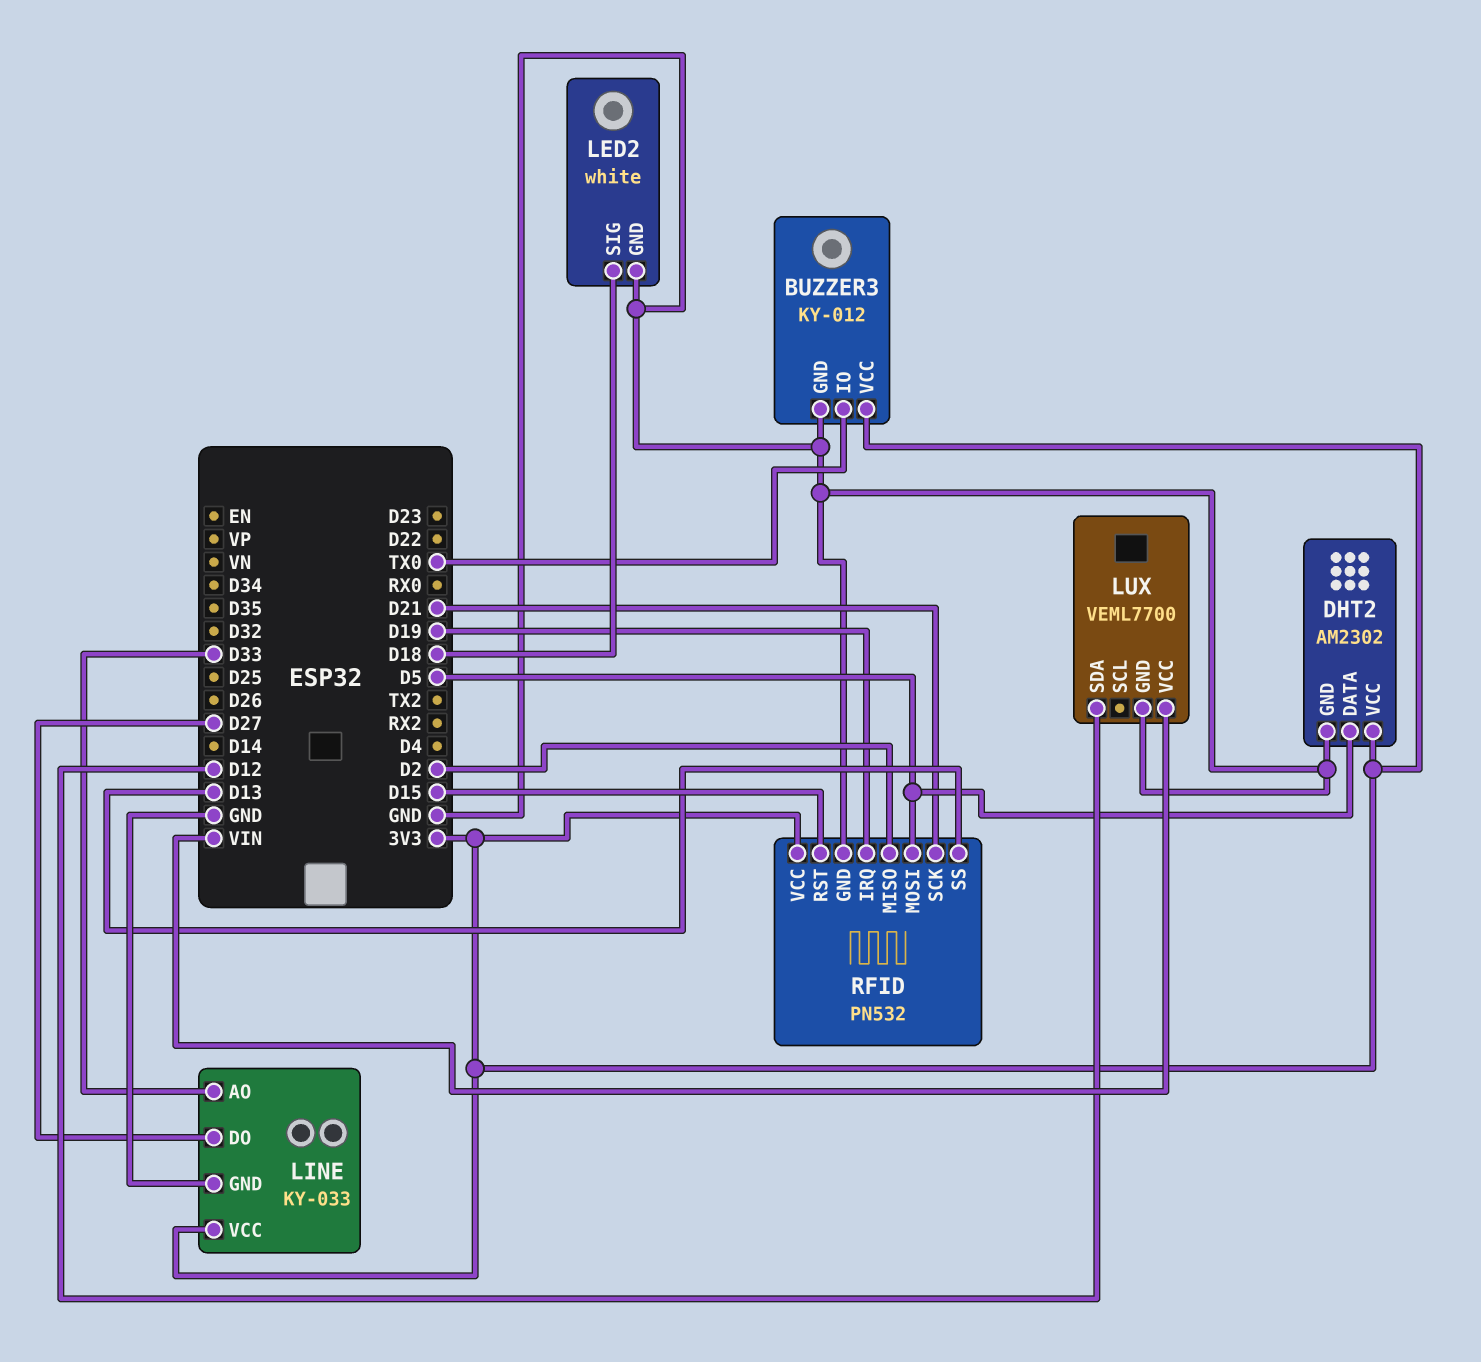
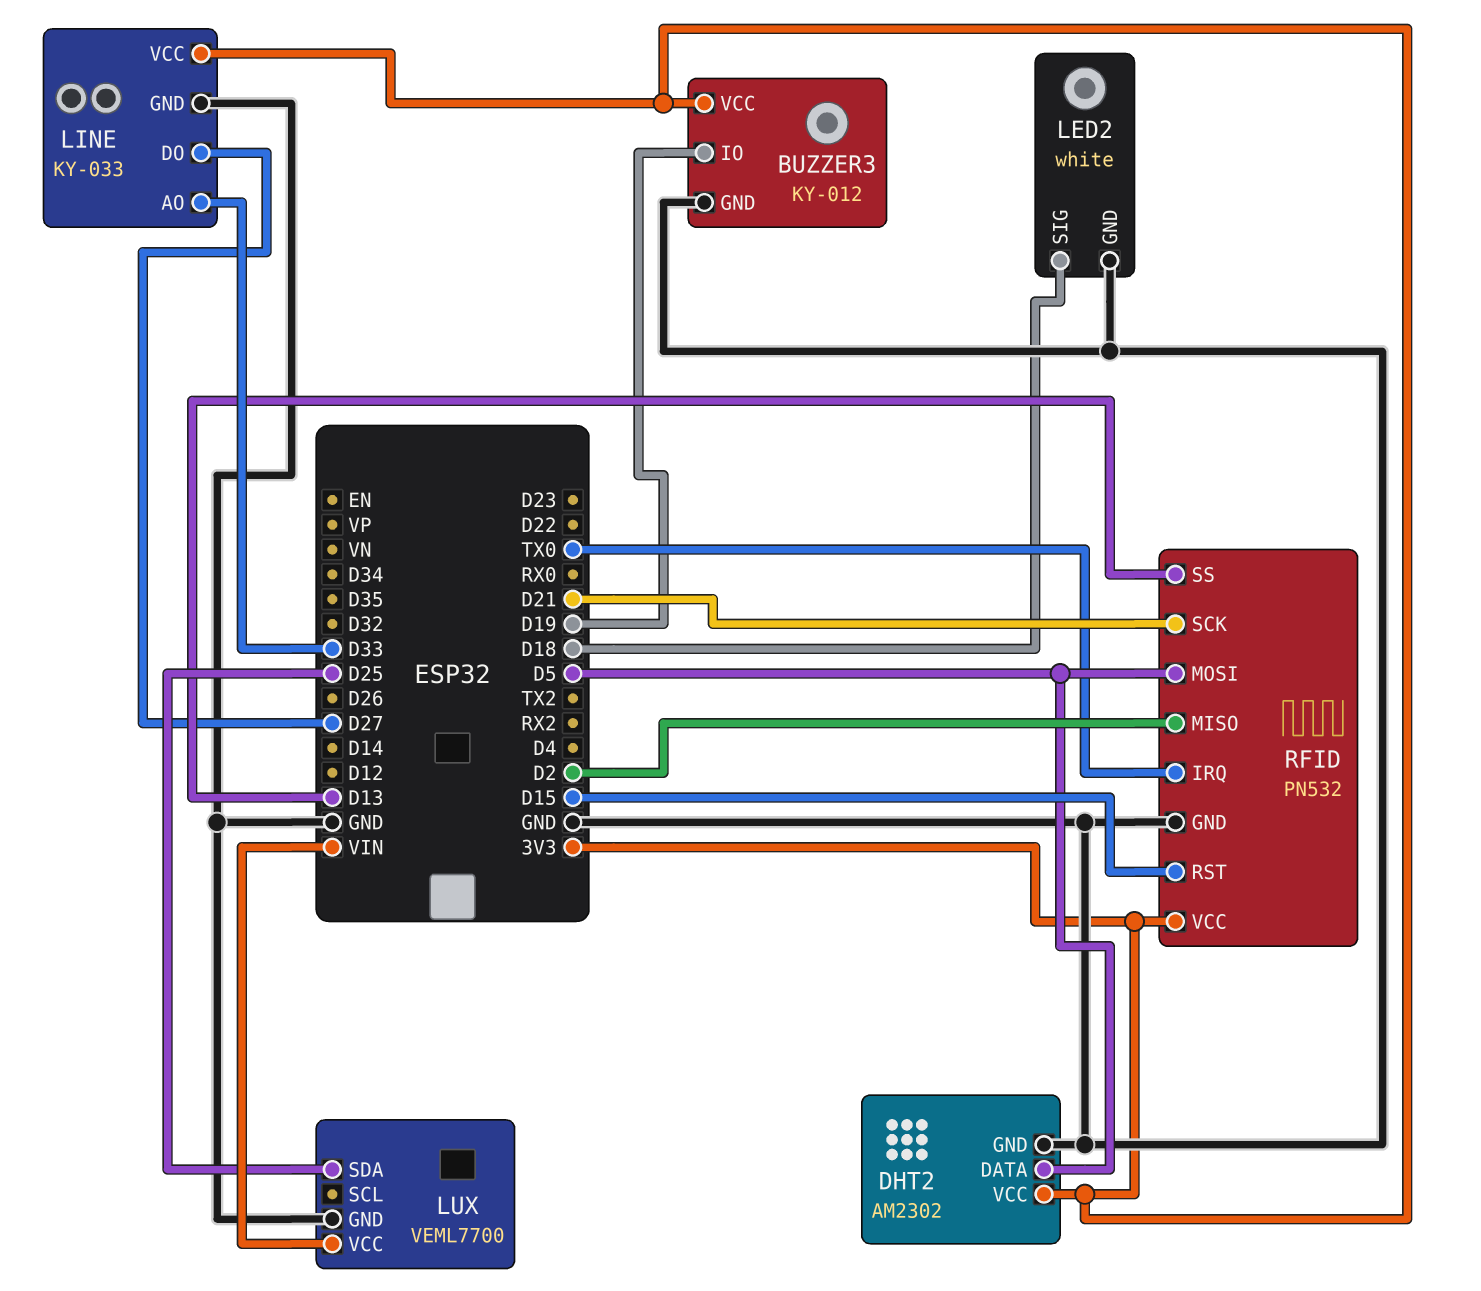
BUZZER3 pin IO: TX0 -> D19
LUX pin SDA: D12 -> D25
RFID pin IRQ: D19 -> TX0

